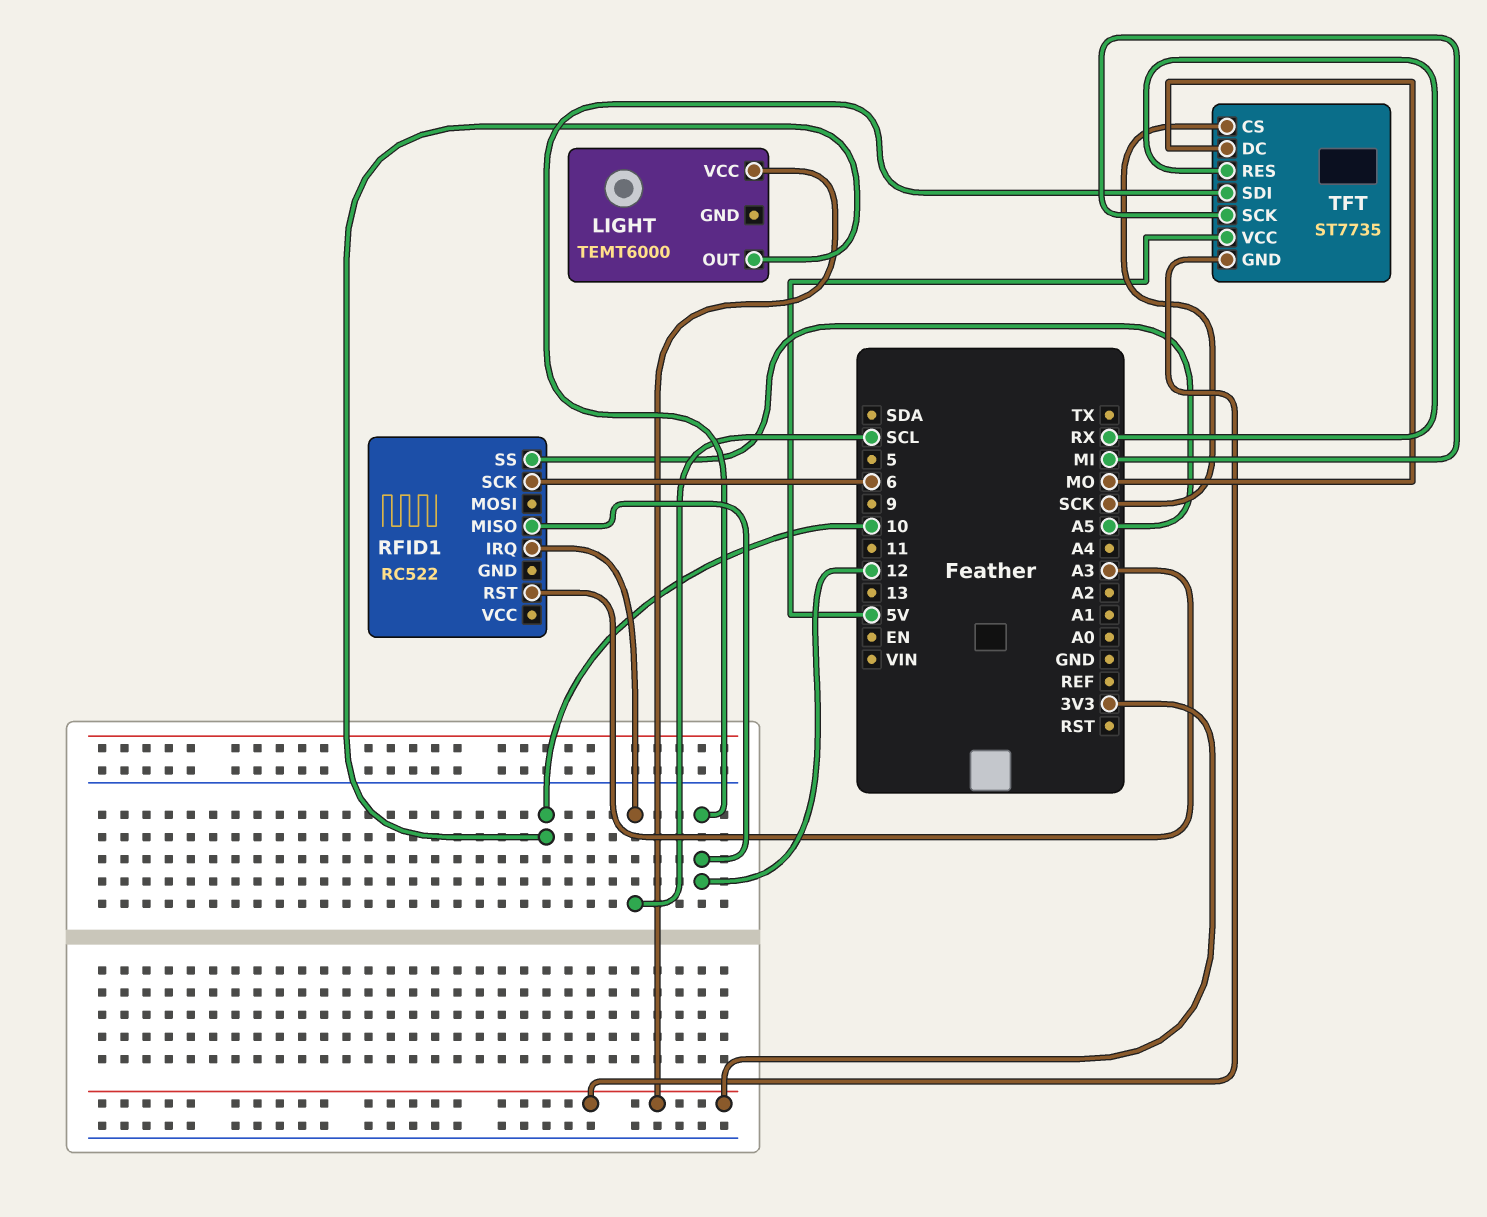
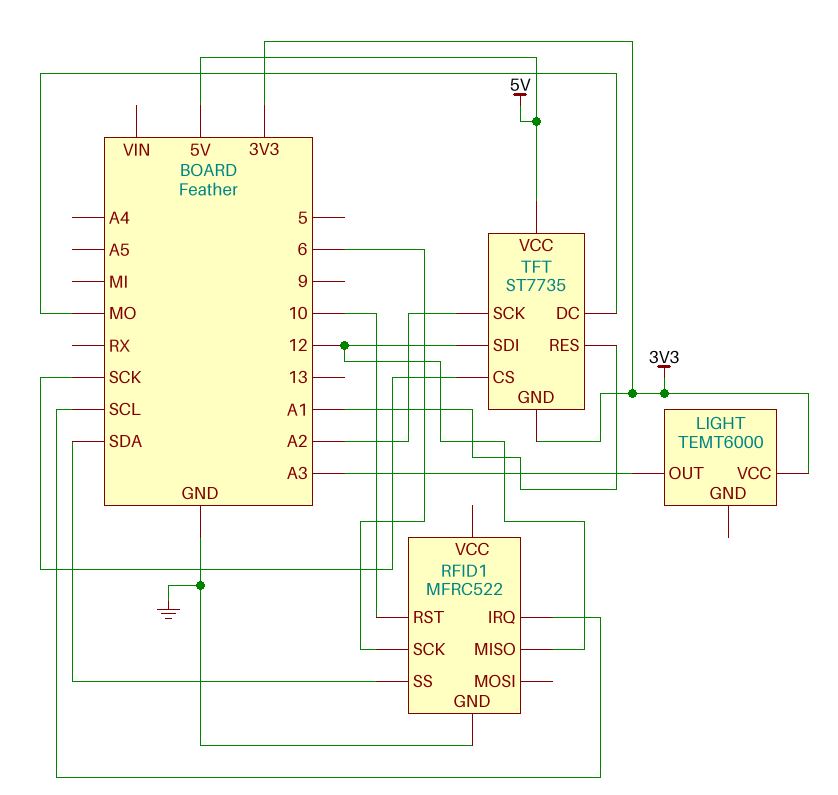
LIGHT pin OUT: 10 -> A3
RFID1: RC522 -> MFRC522
RFID1 pin GND: none -> GND
RFID1 pin RST: A3 -> 10
RFID1 pin SS: A5 -> SDA
TFT pin RES: RX -> A1
TFT pin SCK: MI -> A2

